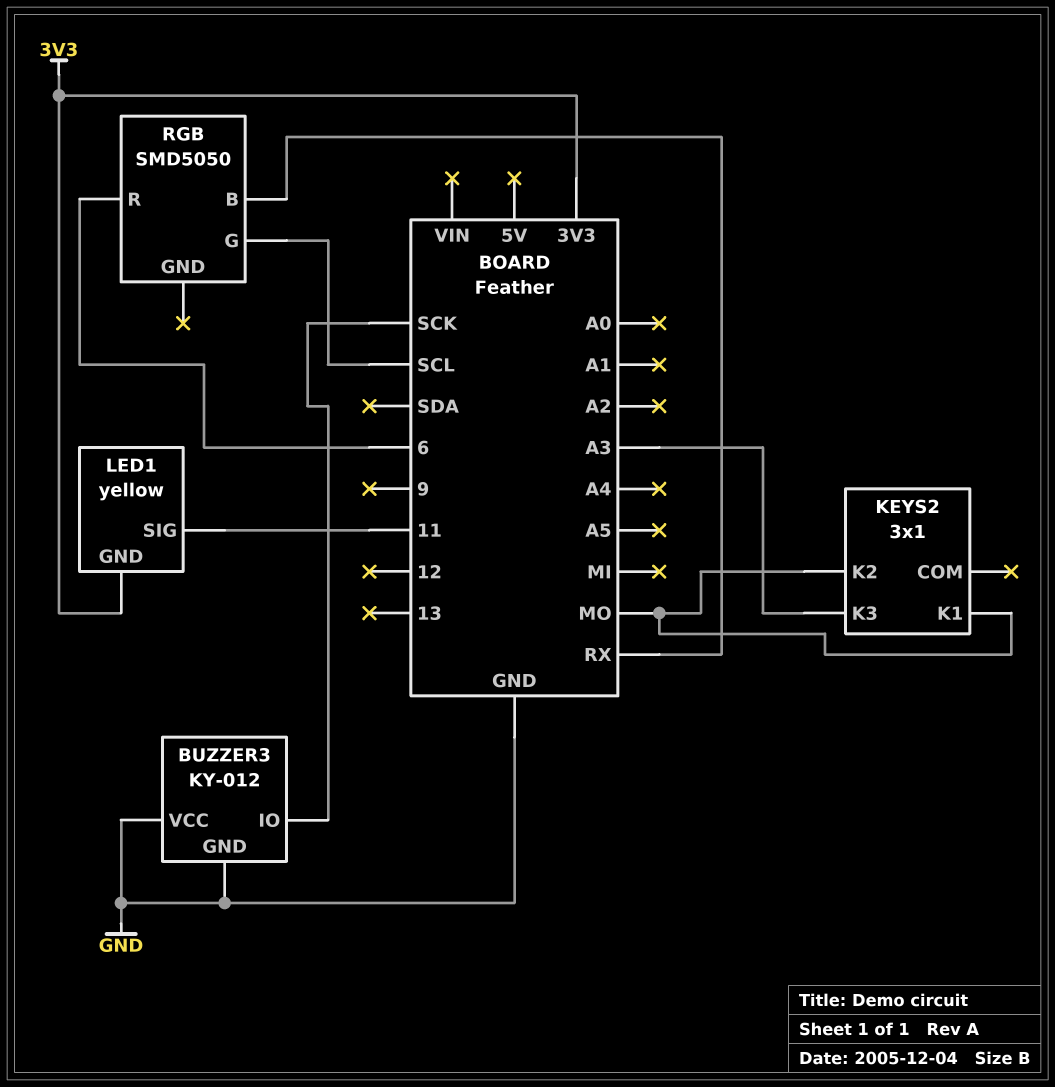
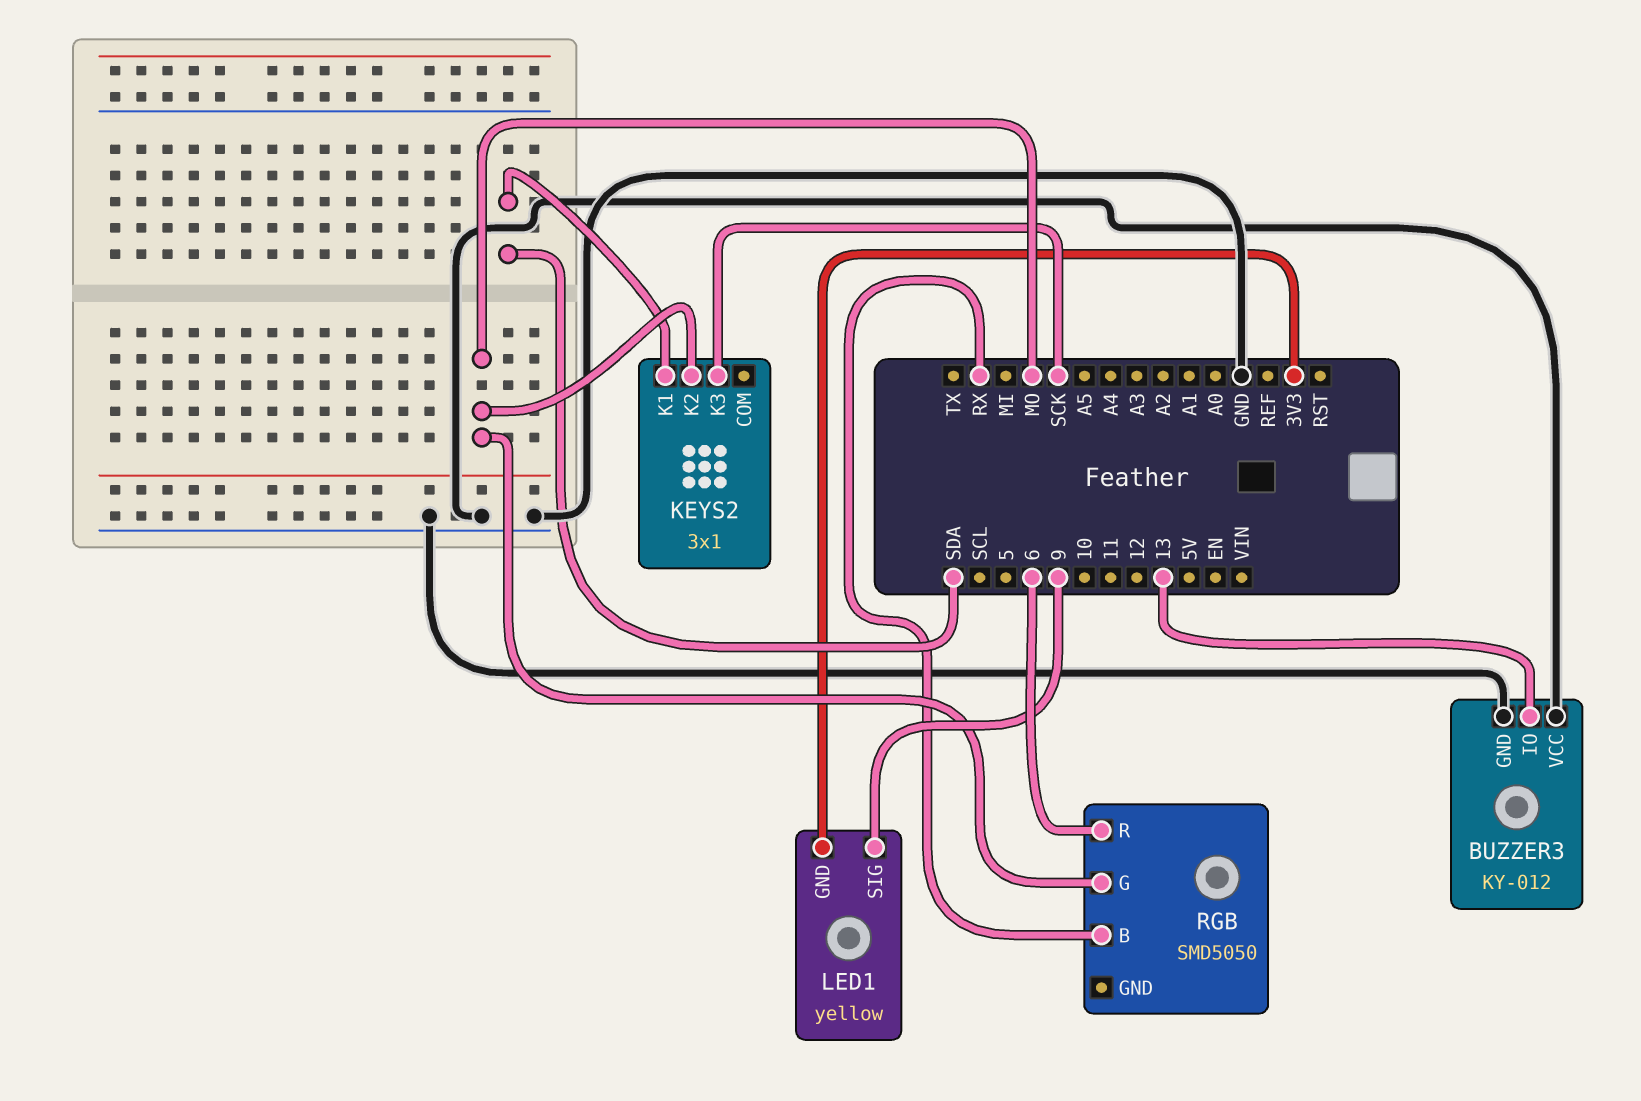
BUZZER3 pin IO: SCK -> 13
KEYS2 pin K1: MO -> SDA
KEYS2 pin K3: A3 -> SCK
LED1 pin SIG: 11 -> 9
RGB pin G: SCL -> MO

